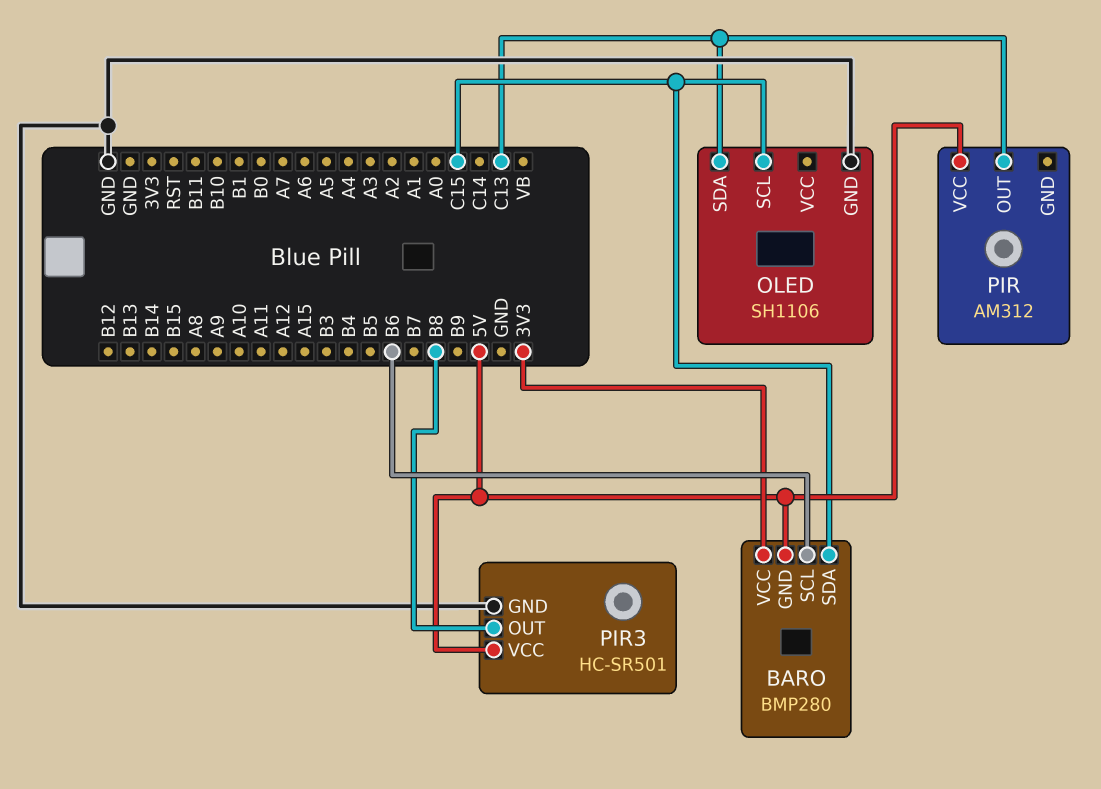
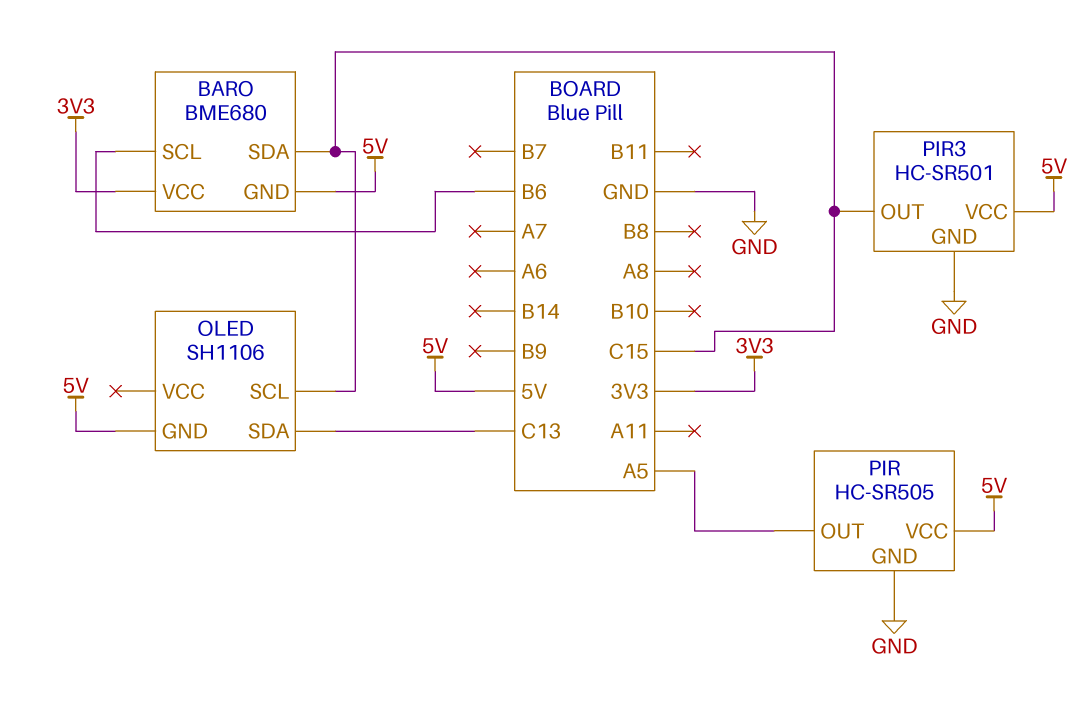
BARO: BMP280 -> BME680
OLED pin GND: GND -> 5V
PIR: AM312 -> HC-SR505
PIR pin GND: none -> GND
PIR pin OUT: C13 -> A5
PIR3 pin OUT: B8 -> C15

